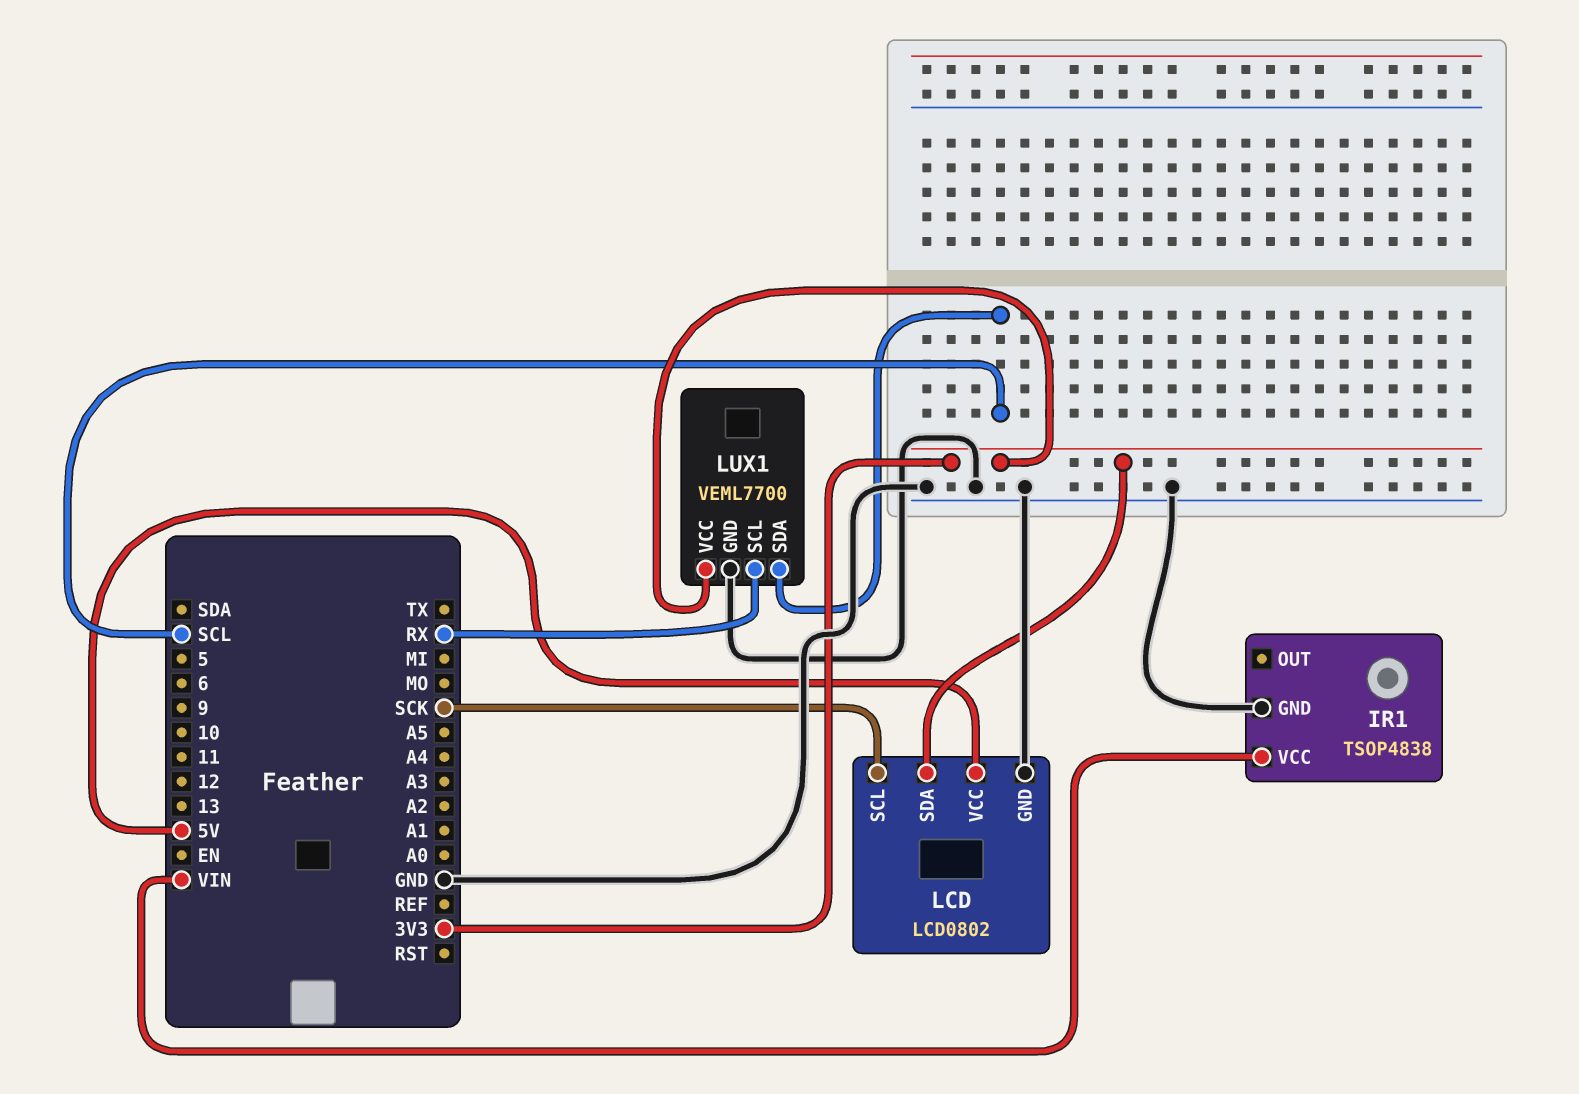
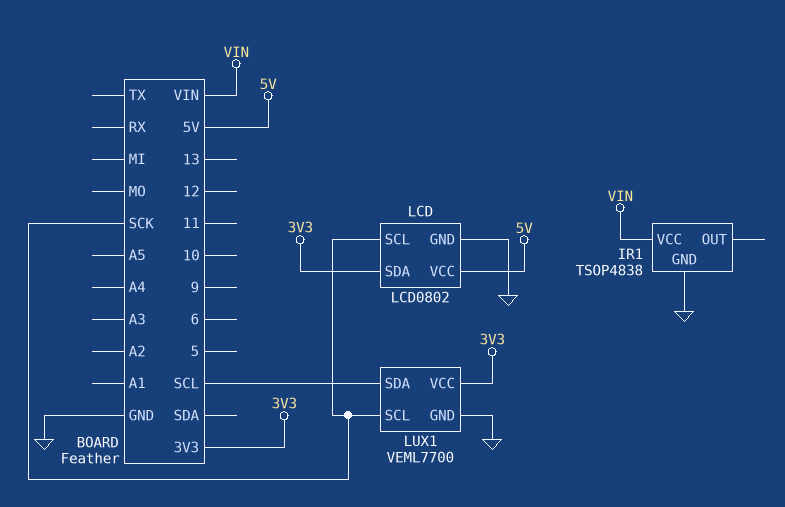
LUX1 pin SCL: RX -> SCK

